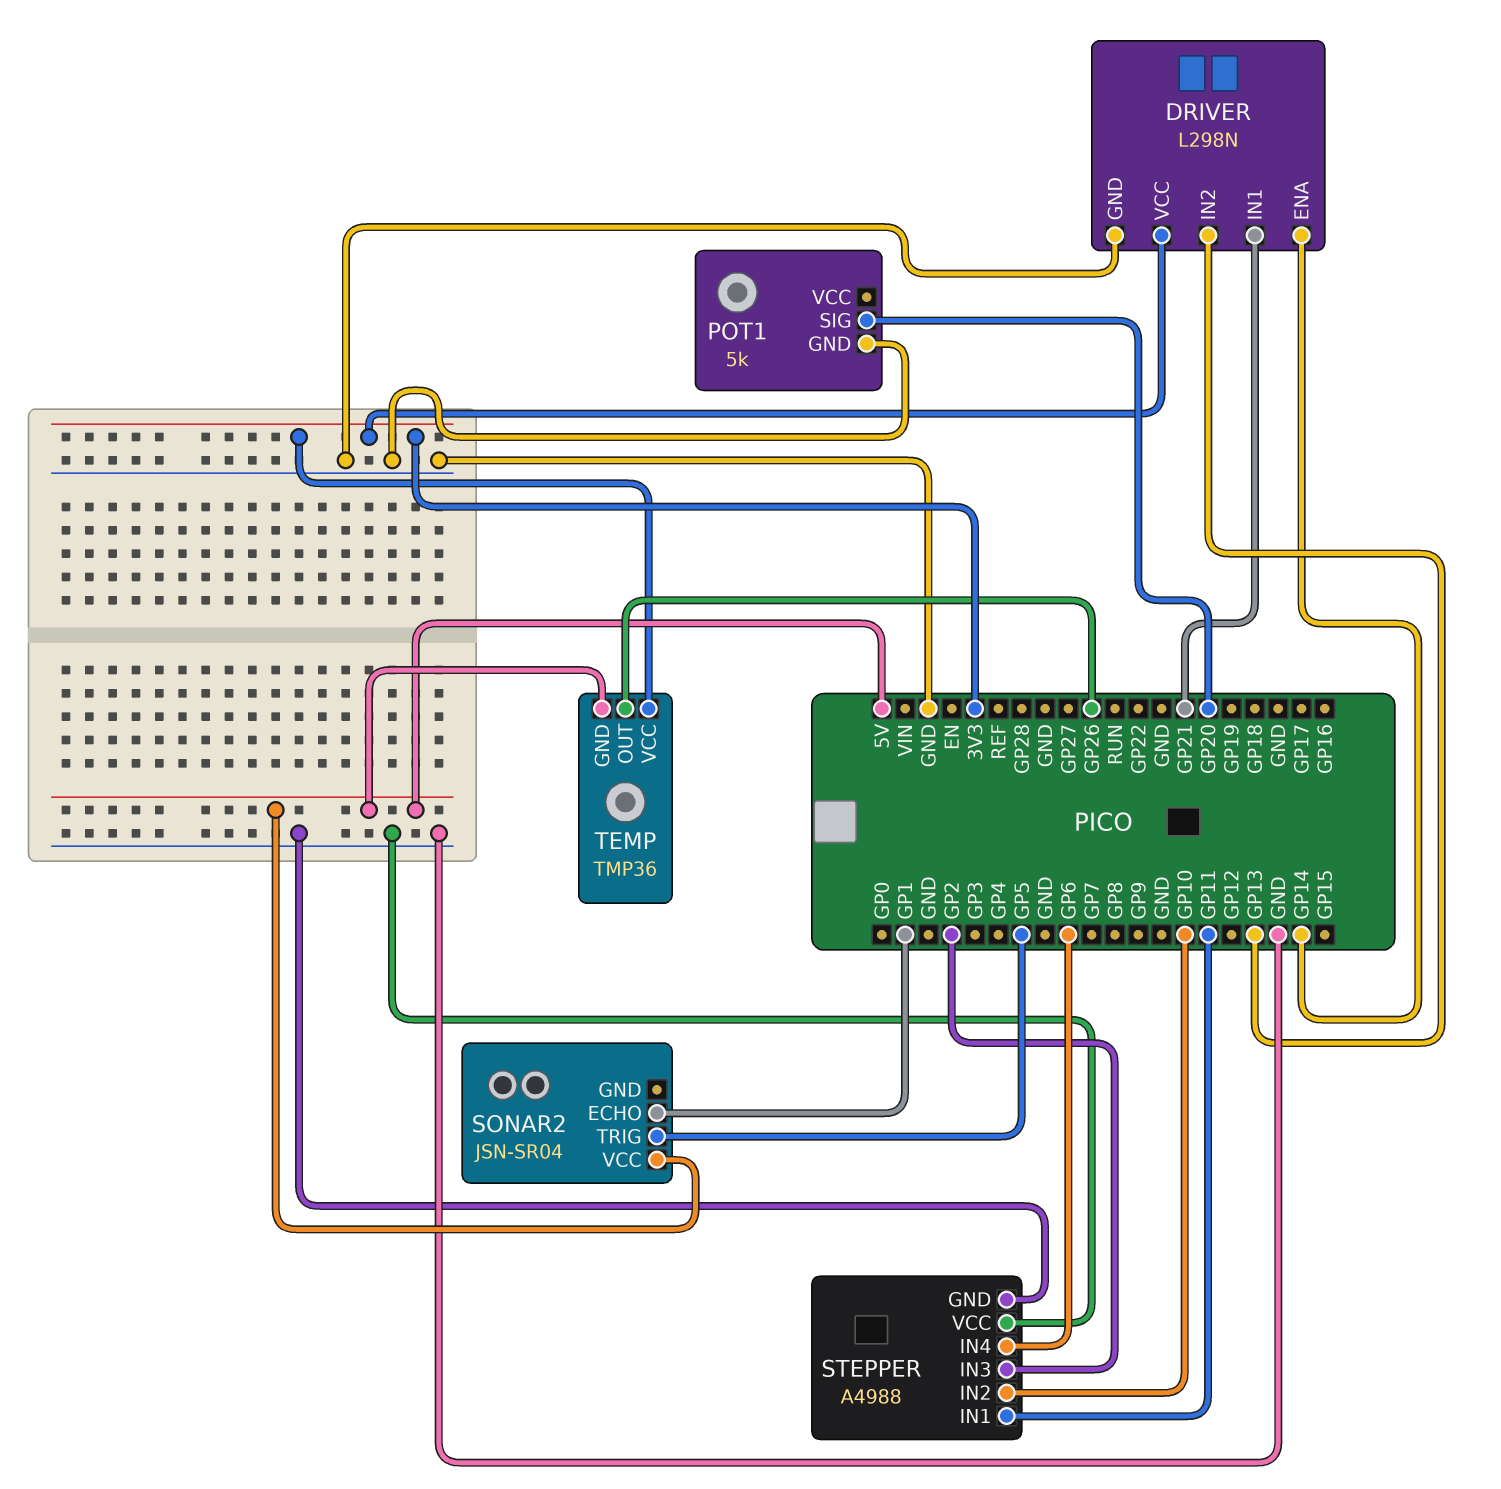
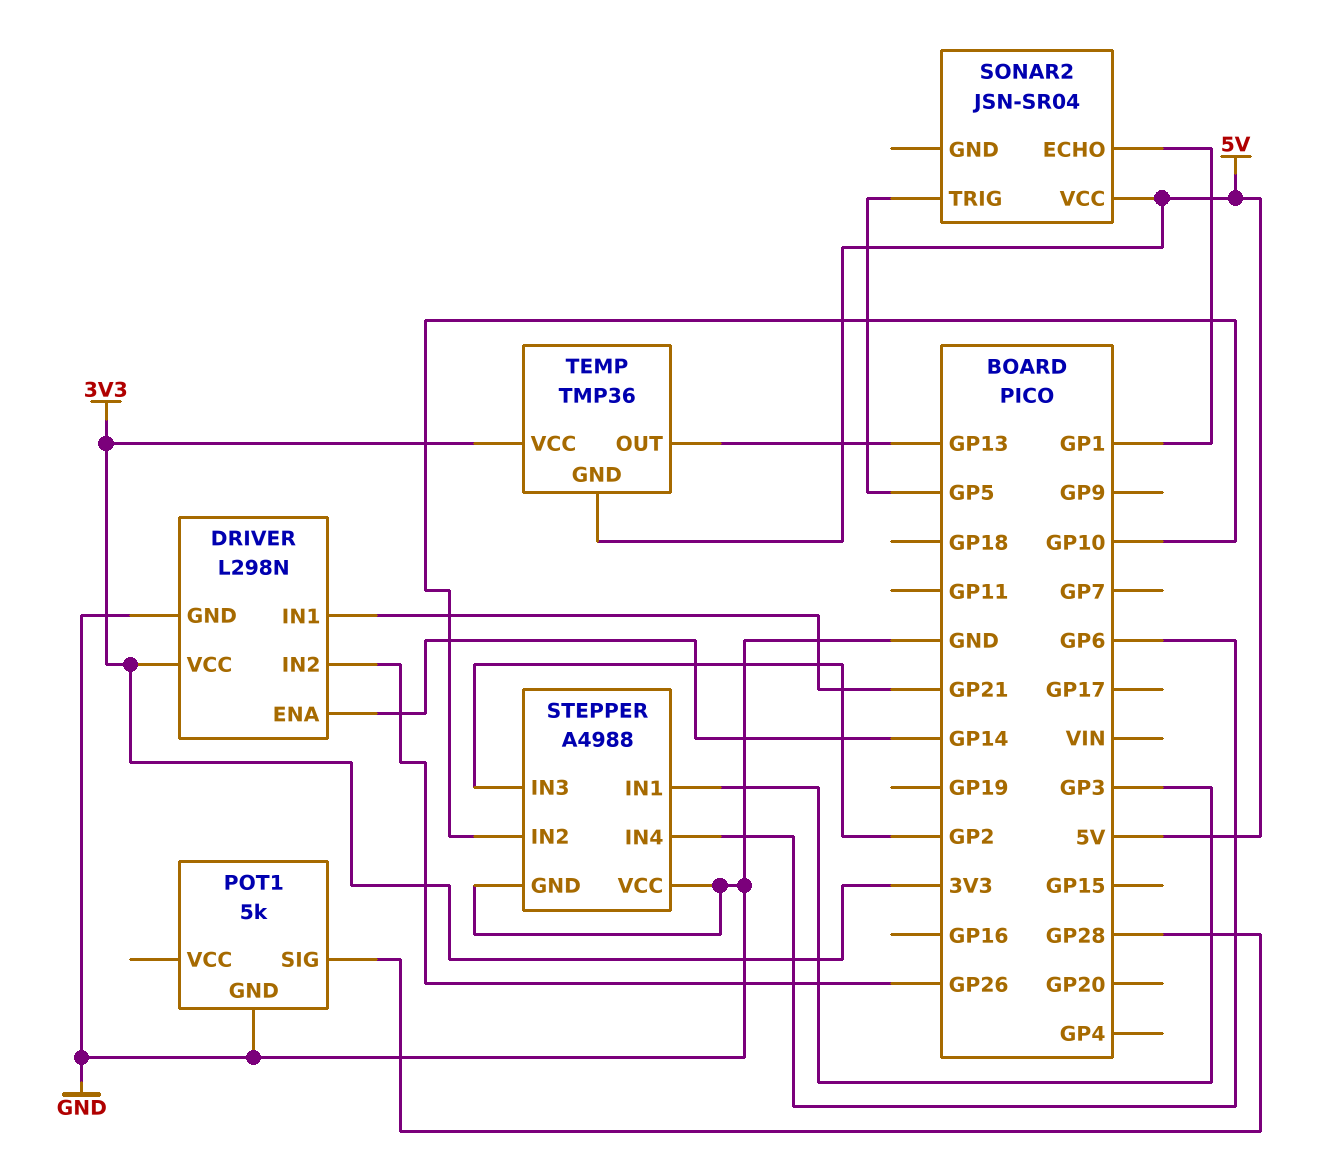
DRIVER pin IN2: GP13 -> GP26
POT1 pin SIG: GP20 -> GP28
STEPPER pin IN1: GP11 -> GP3
TEMP pin OUT: GP26 -> GP13

